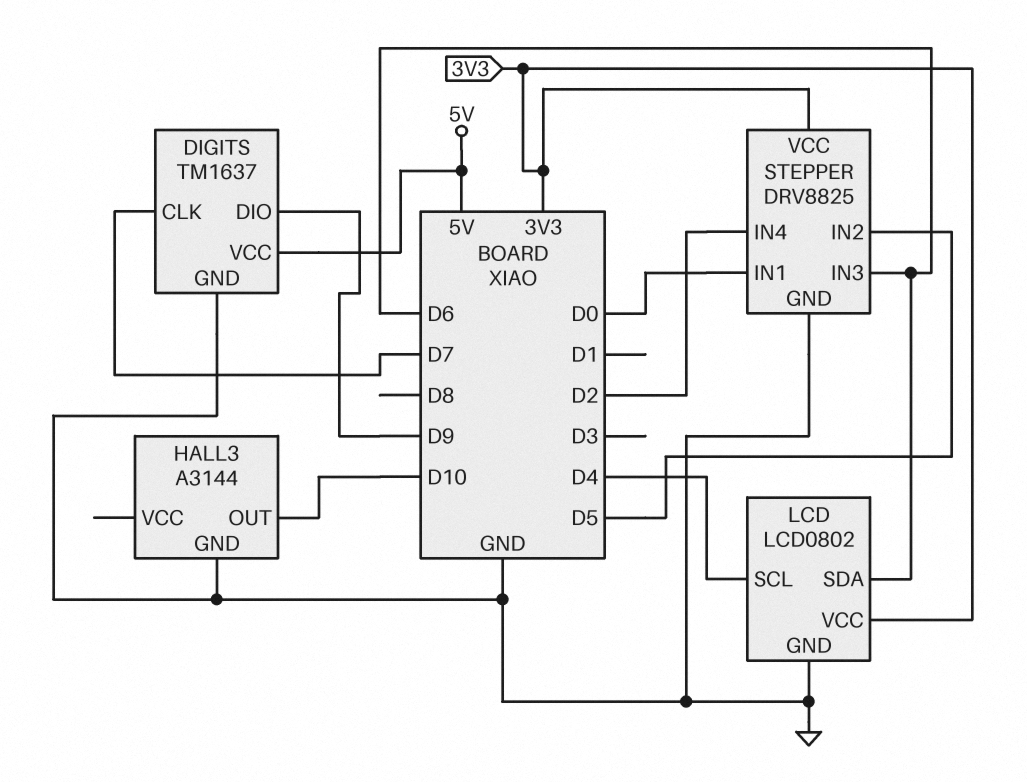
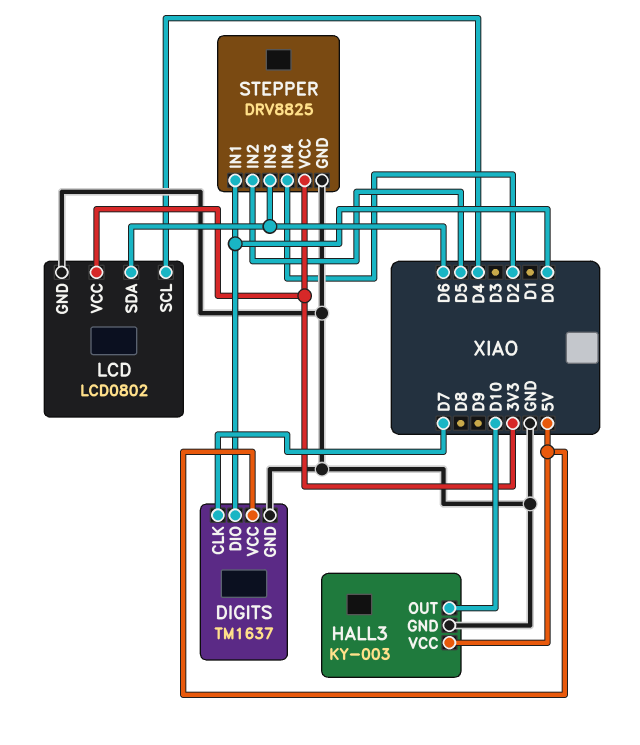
DIGITS pin DIO: D9 -> D0
HALL3: A3144 -> KY-003
HALL3 pin VCC: none -> 5V

